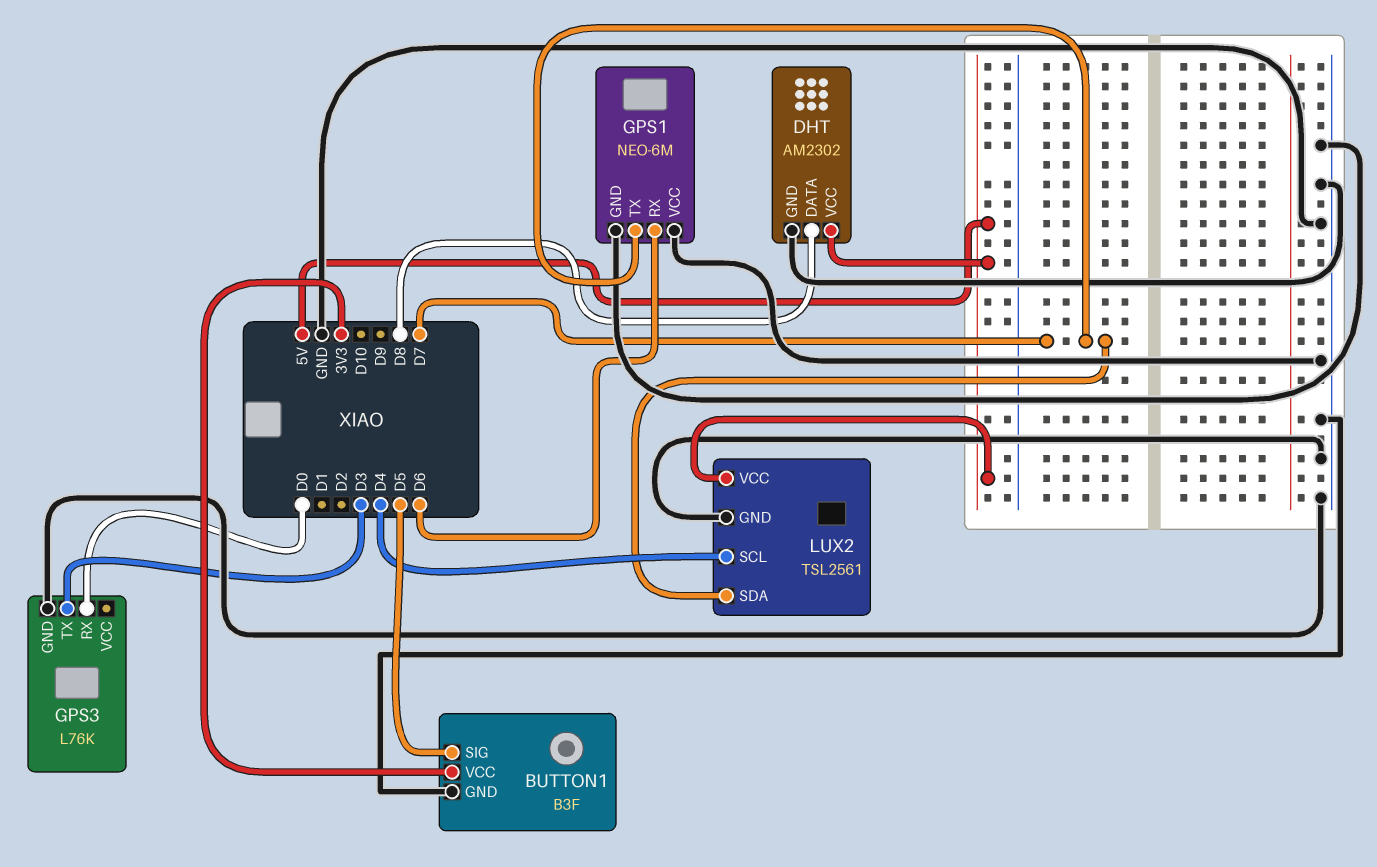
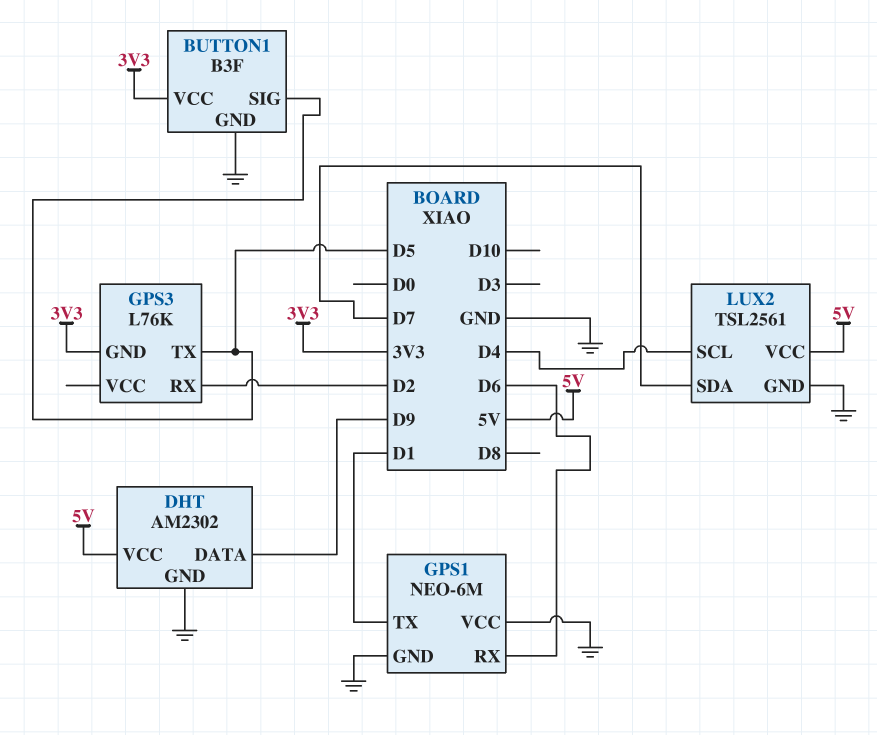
DHT pin DATA: D8 -> D9
GPS1 pin TX: D7 -> D1
GPS3 pin GND: GND -> 3V3
GPS3 pin RX: D0 -> D2
GPS3 pin TX: D3 -> D5

